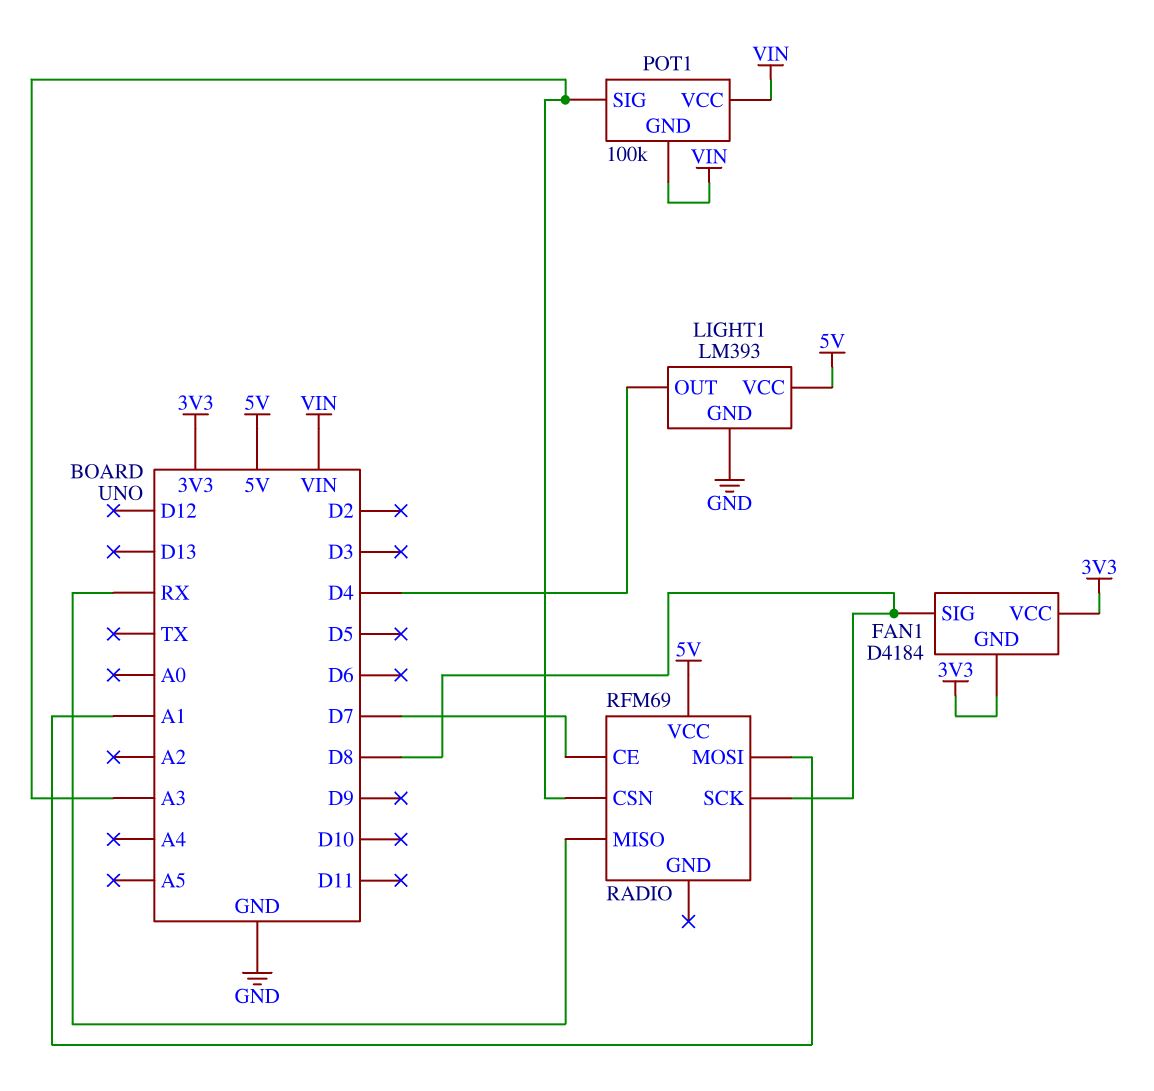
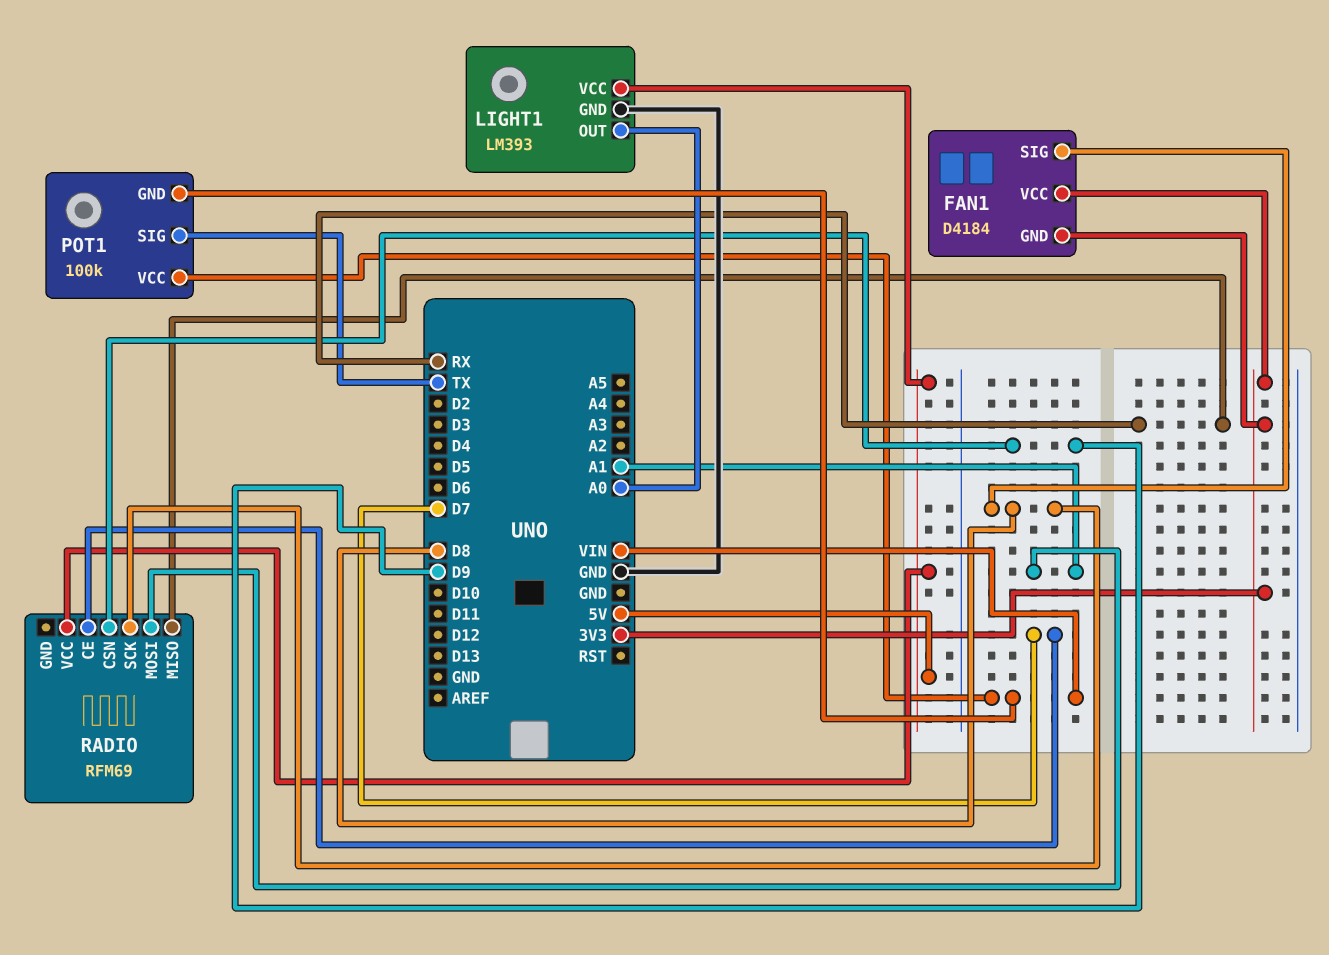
LIGHT1 pin OUT: D4 -> A0
POT1 pin SIG: A3 -> TX
RADIO pin CSN: A3 -> D9

